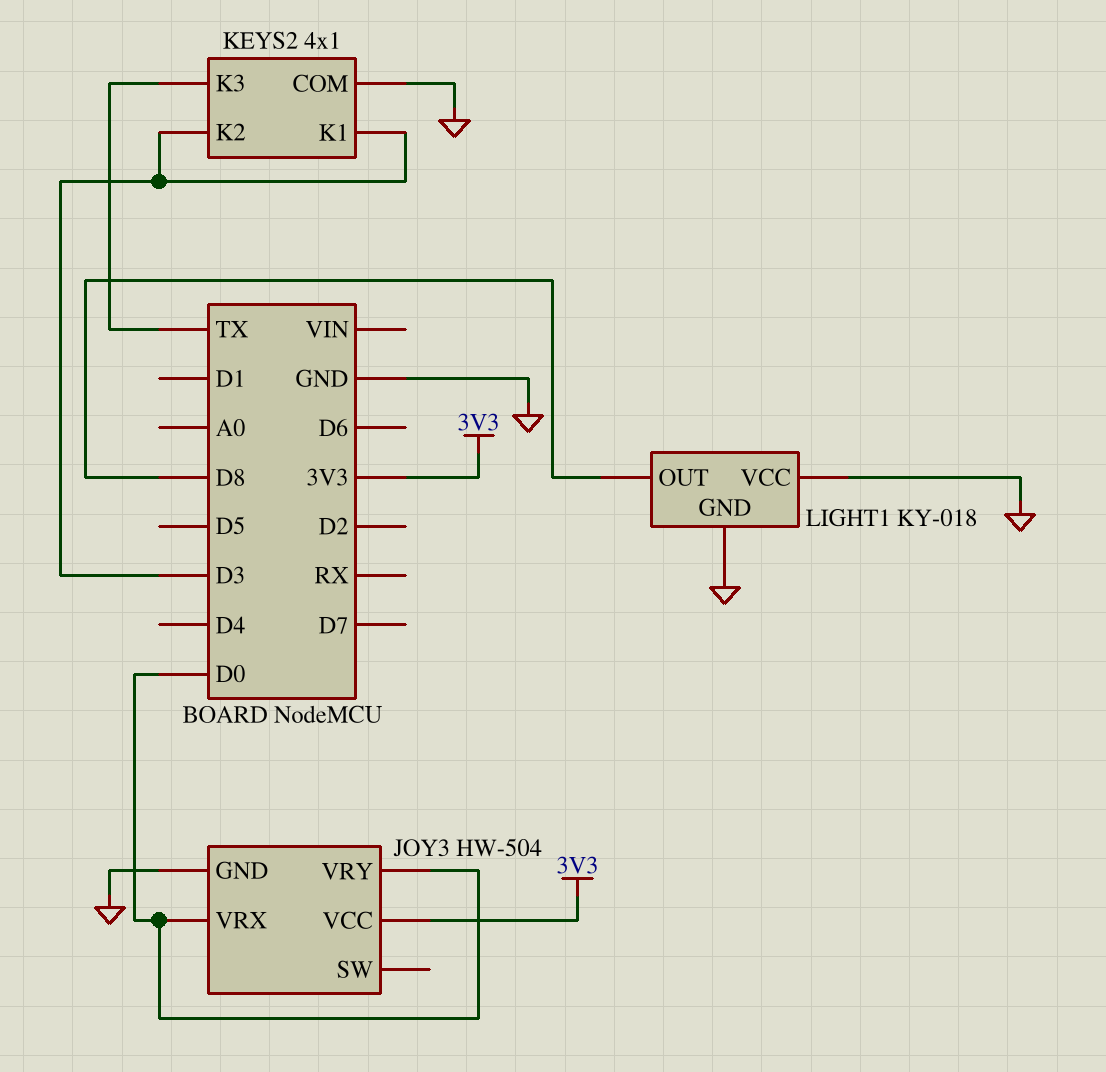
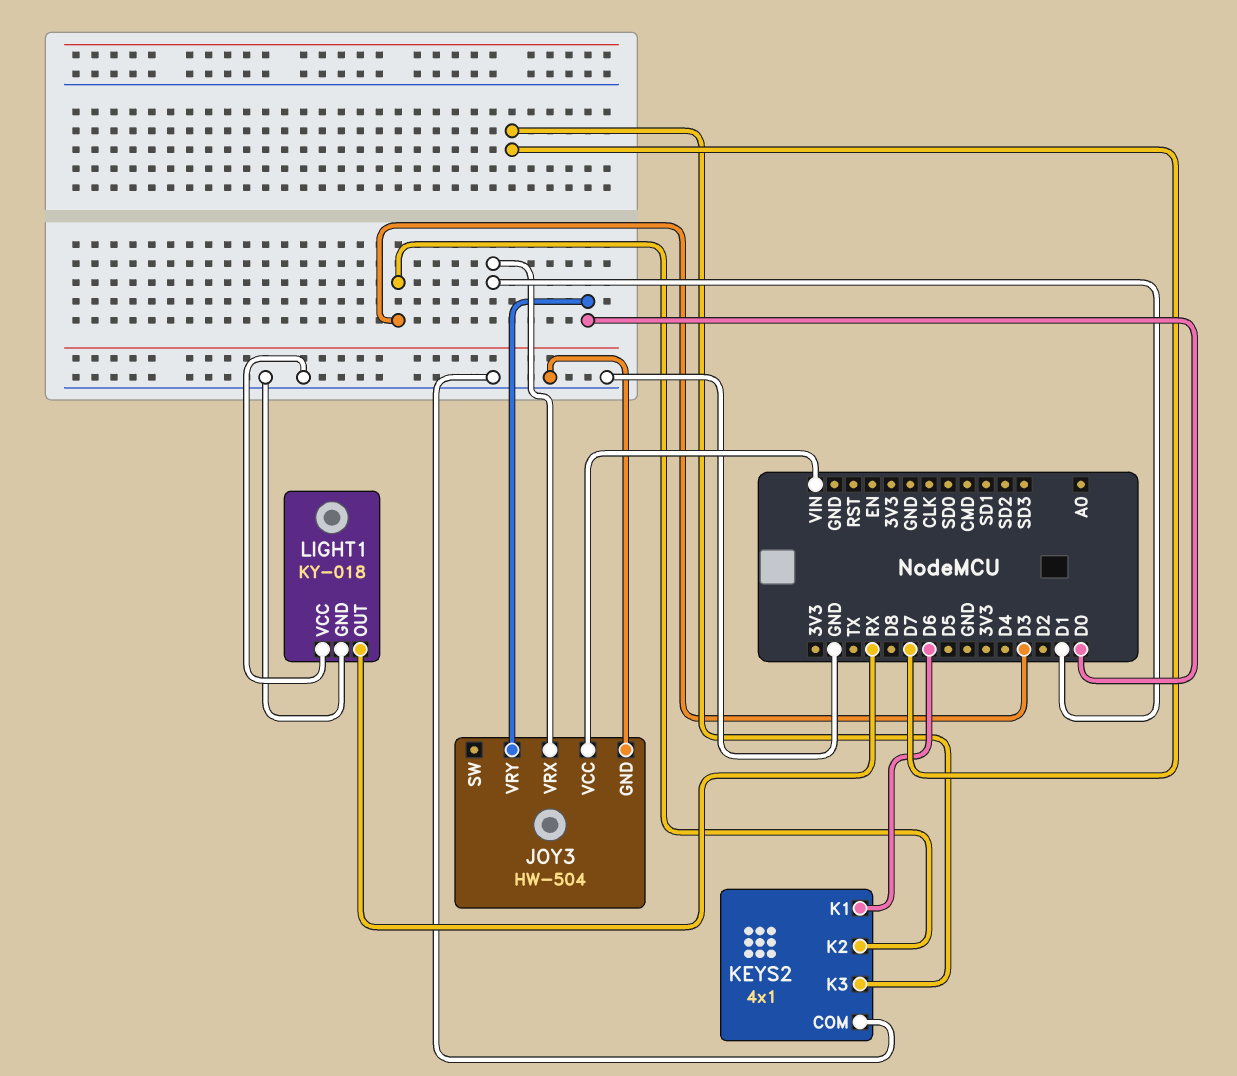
JOY3 pin VCC: 3V3 -> VIN
JOY3 pin VRX: D0 -> D1
KEYS2 pin K1: D3 -> D6
KEYS2 pin K3: TX -> D7
LIGHT1 pin OUT: D8 -> RX

